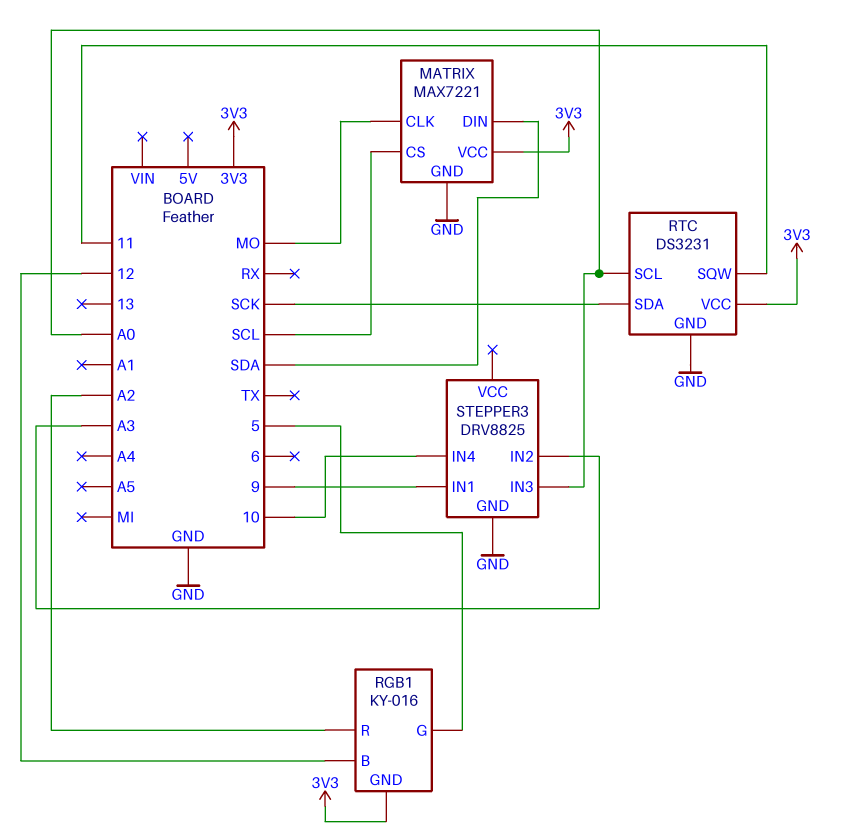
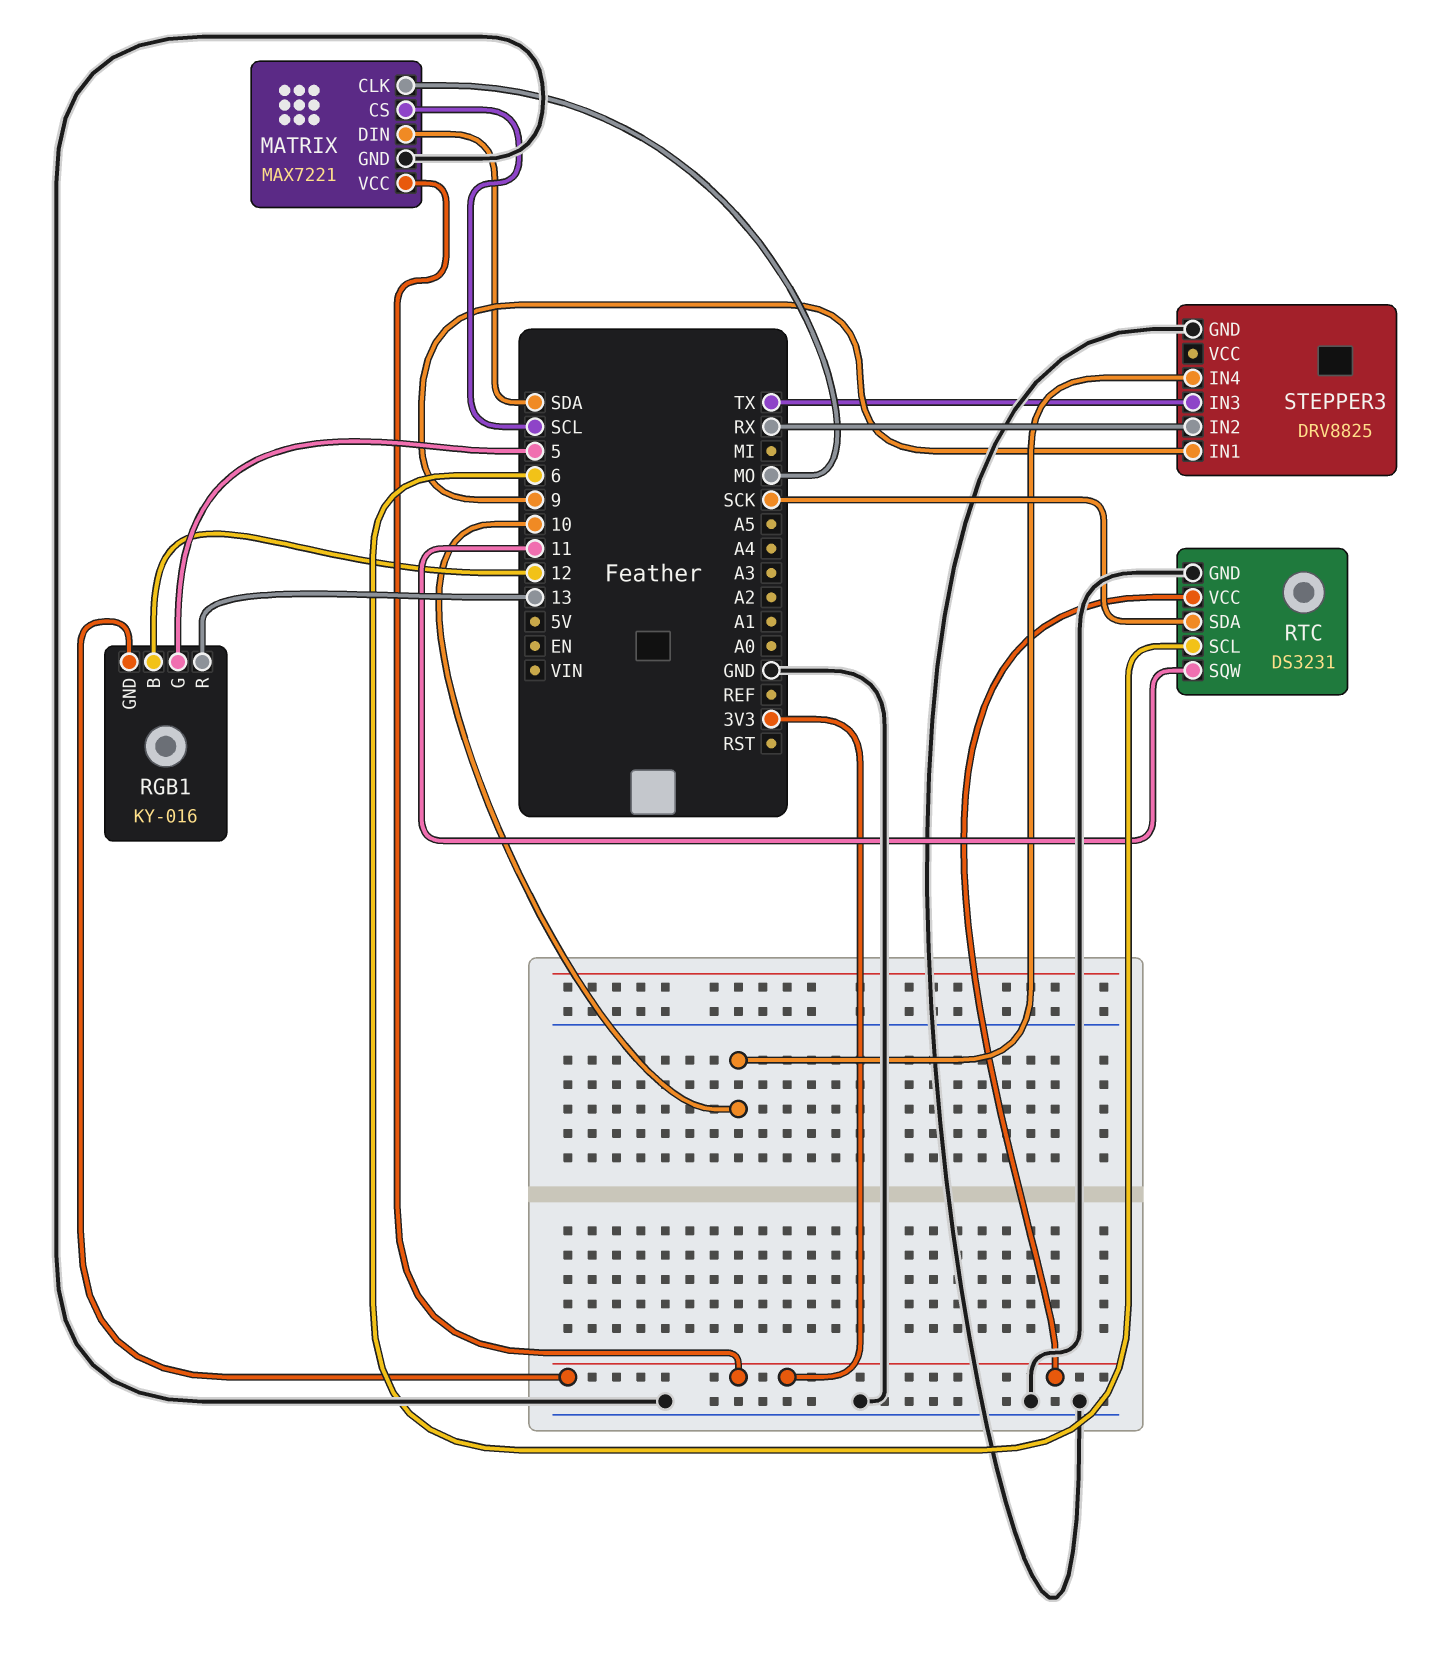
RGB1 pin R: A2 -> 13
RTC pin SCL: A0 -> 6
STEPPER3 pin IN2: A3 -> RX
STEPPER3 pin IN3: A0 -> TX

